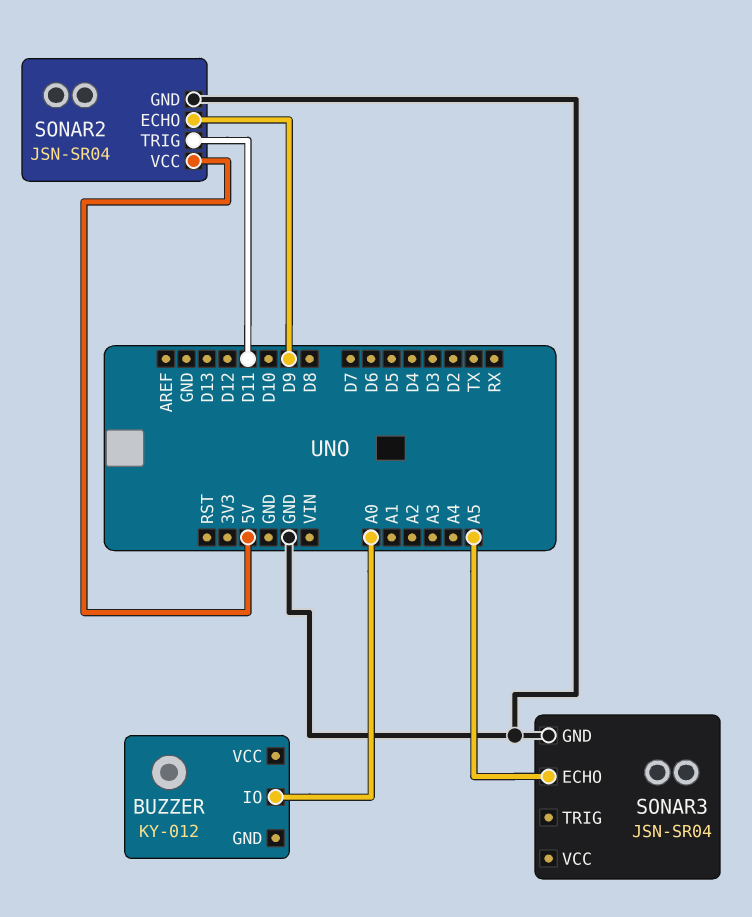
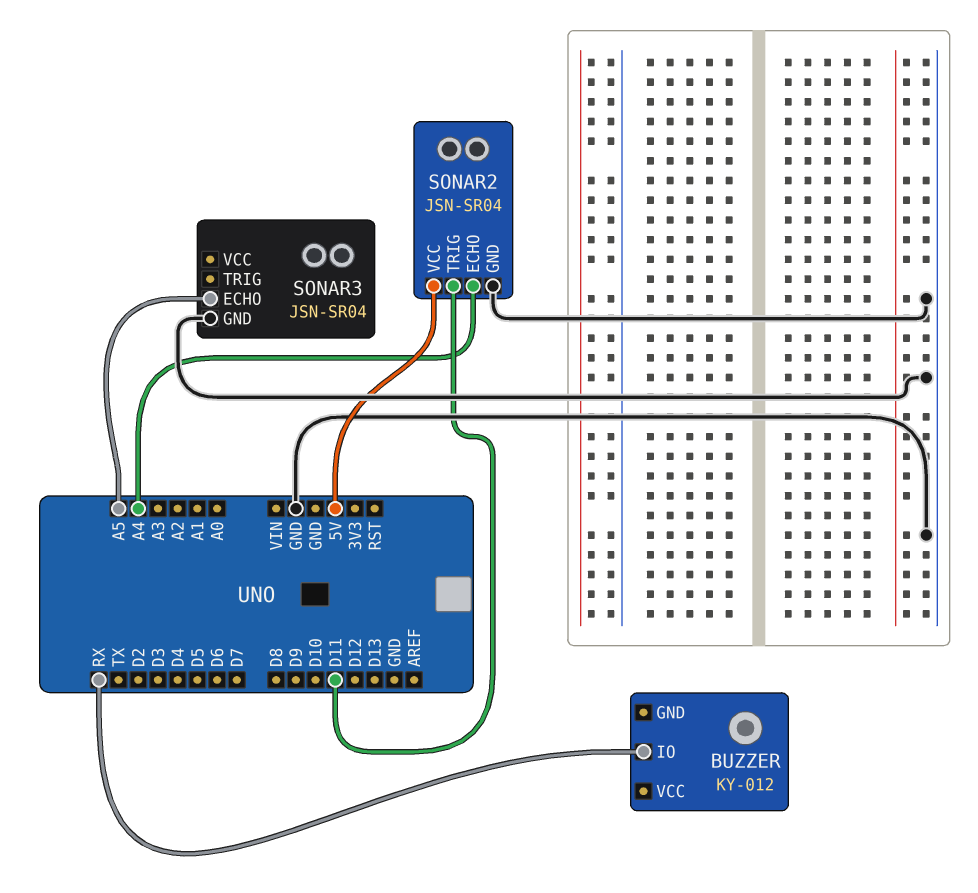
BUZZER pin IO: A0 -> RX
SONAR2 pin ECHO: D9 -> A4

